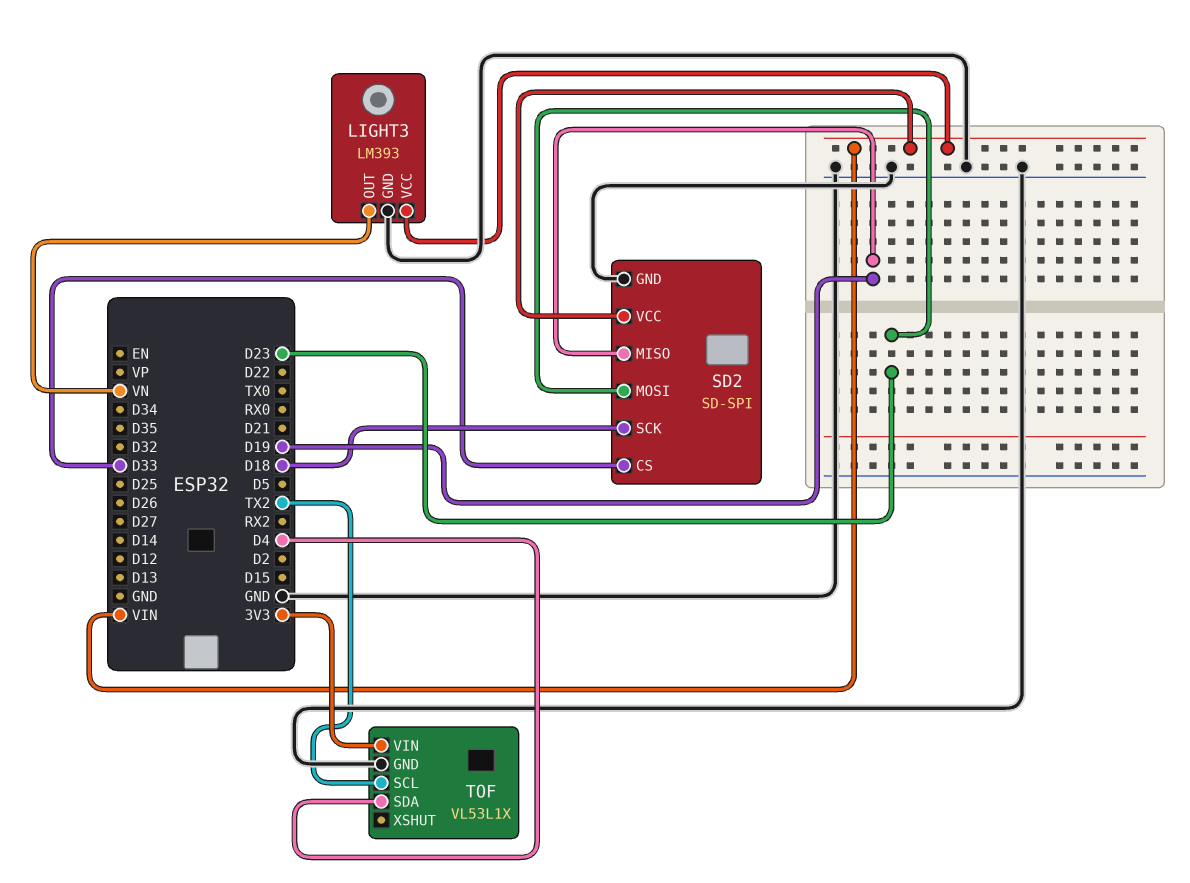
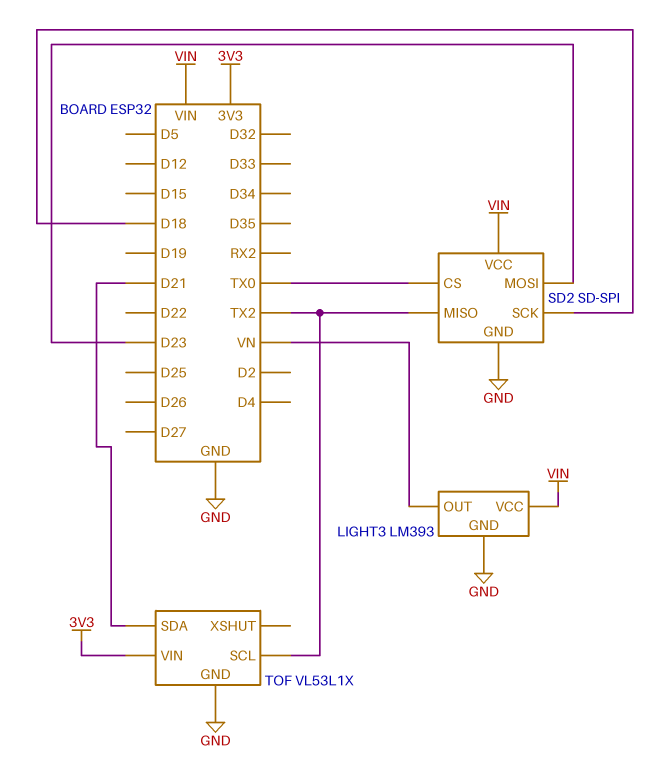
SD2 pin CS: D33 -> TX0
SD2 pin MISO: D19 -> TX2
TOF pin SDA: D4 -> D21

